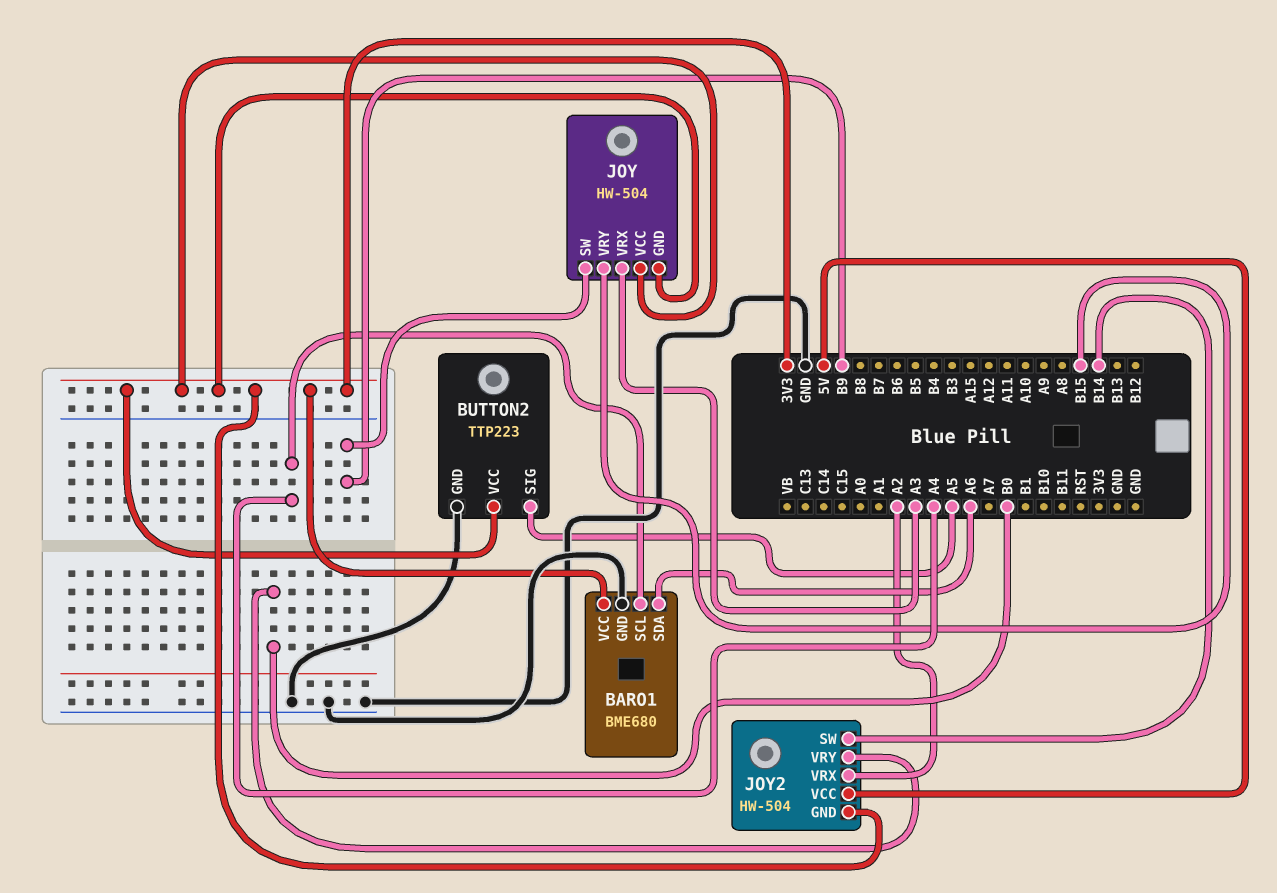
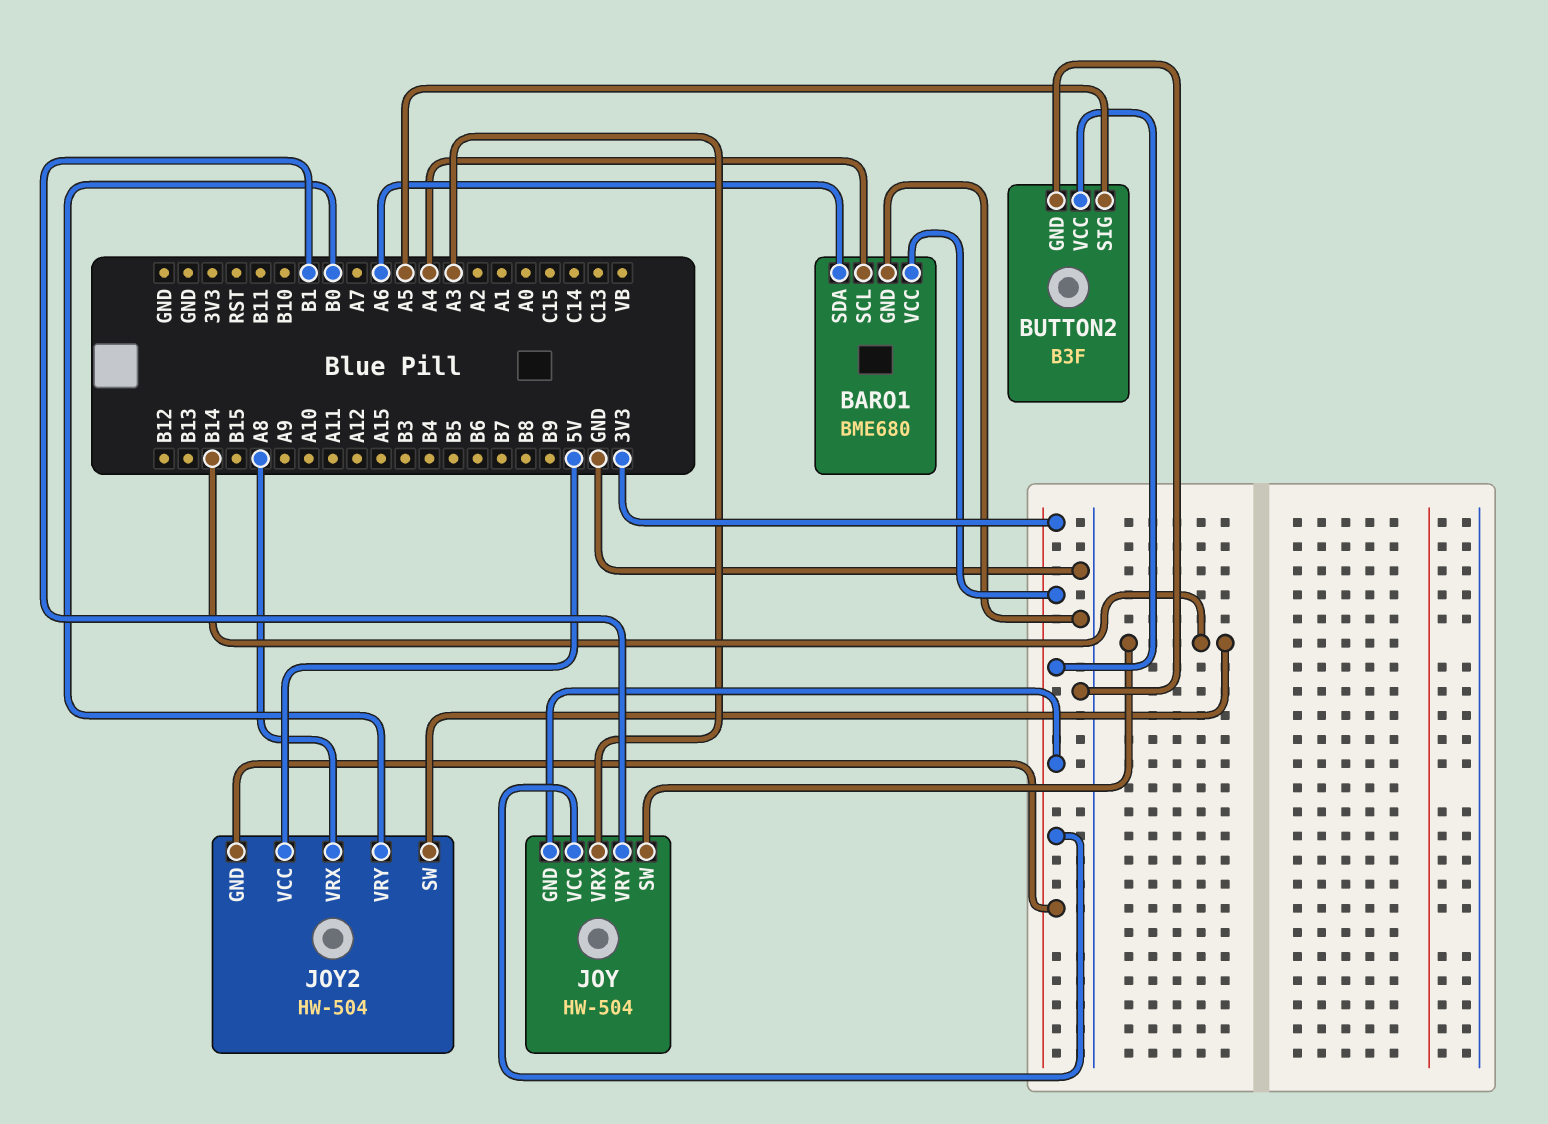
BUTTON2: TTP223 -> B3F
JOY pin SW: B9 -> B14
JOY pin VRY: B15 -> B1
JOY2 pin VRX: A2 -> A8

